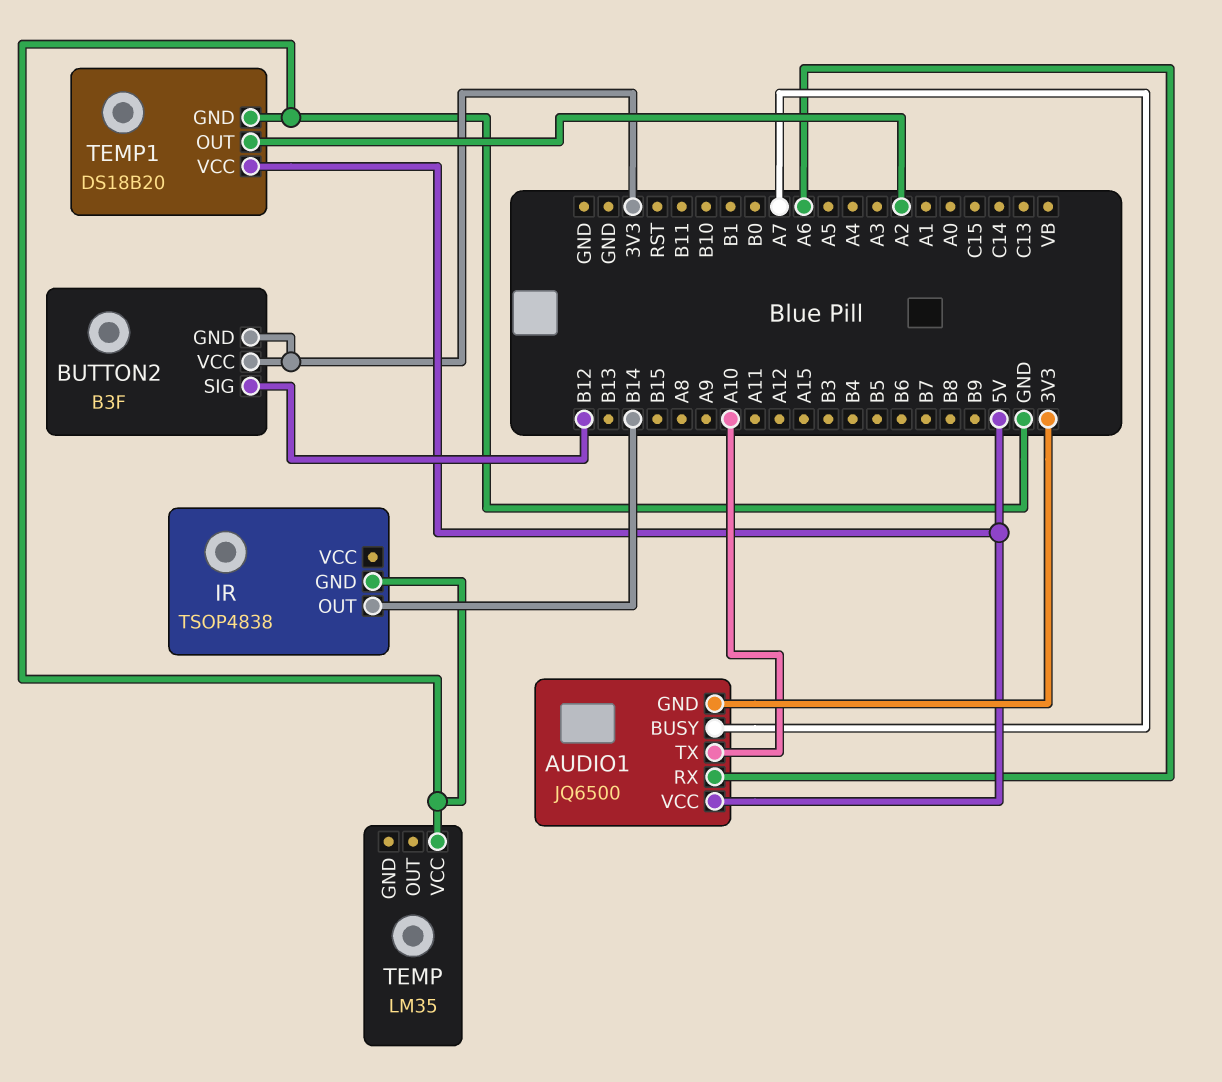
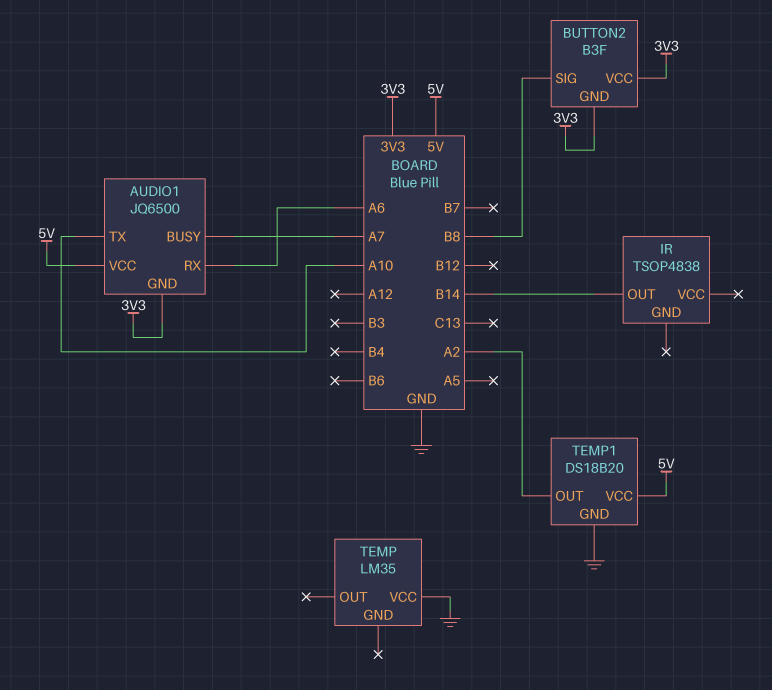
BUTTON2 pin SIG: B12 -> B8
IR pin GND: GND -> none

